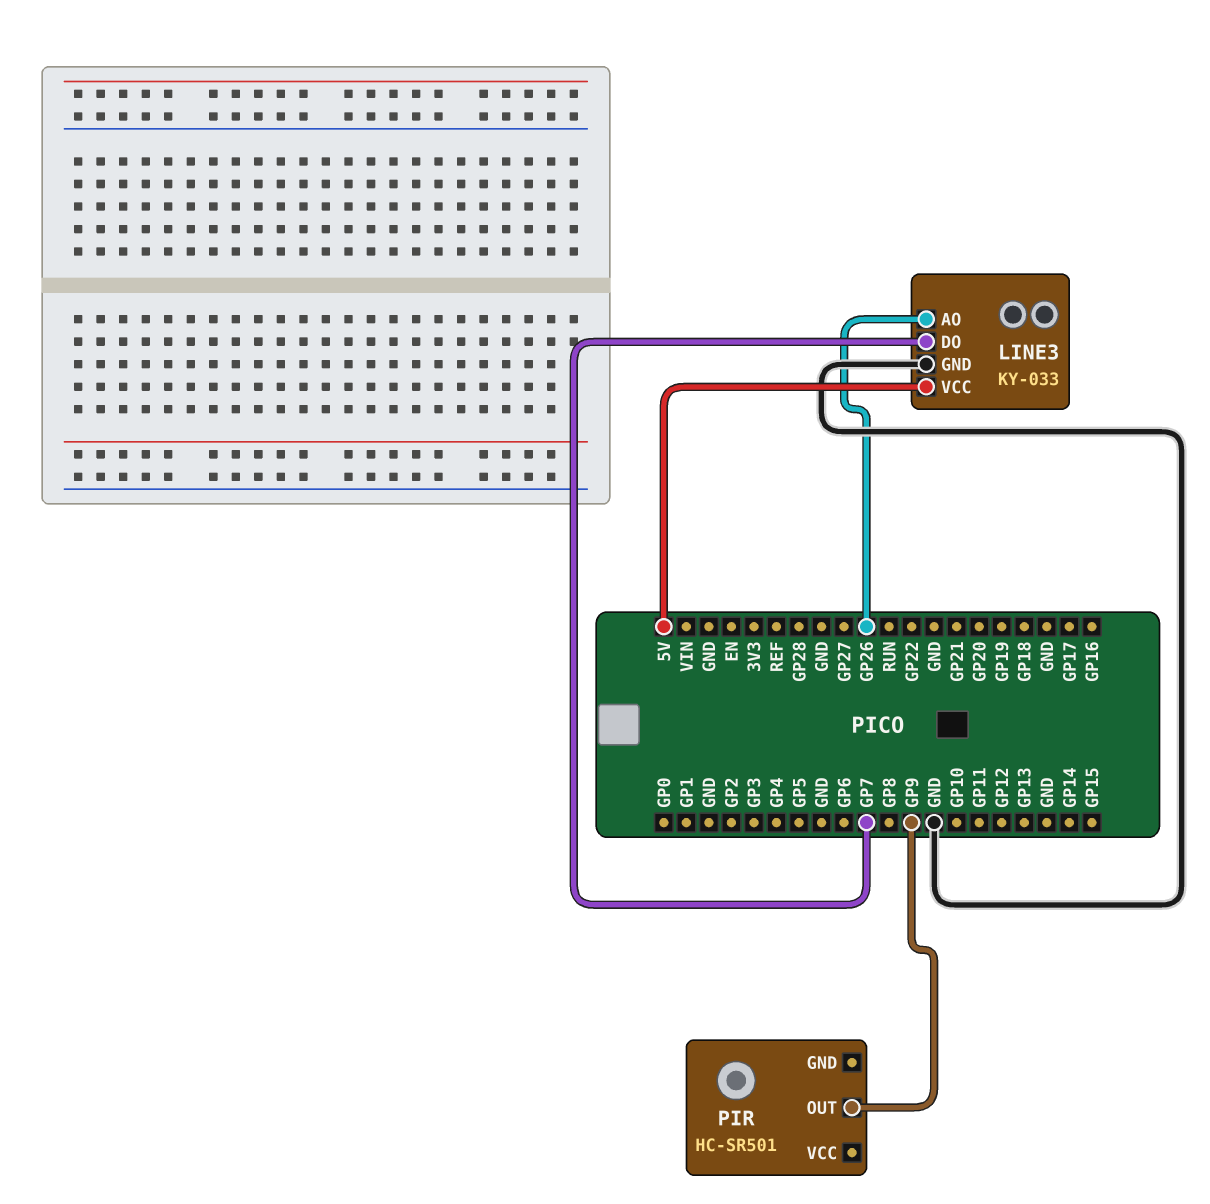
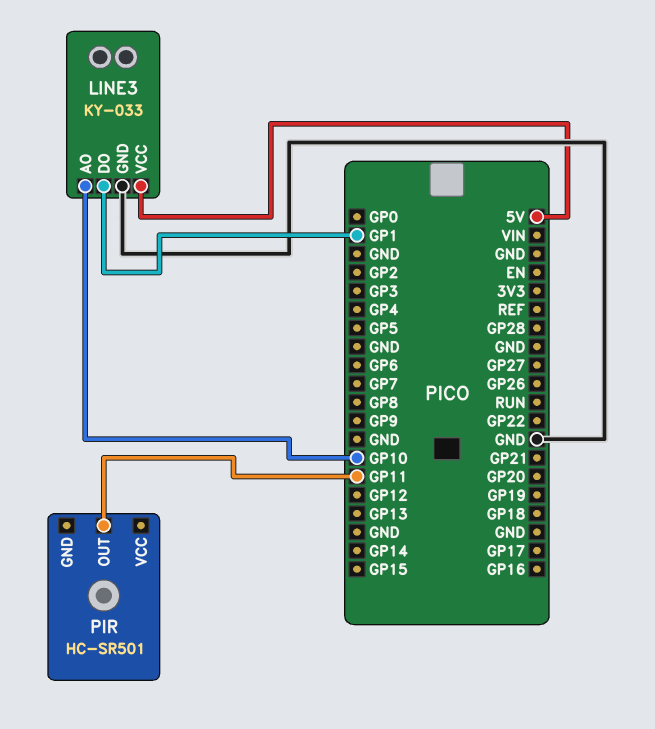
LINE3 pin AO: GP26 -> GP10
LINE3 pin DO: GP7 -> GP1
PIR pin OUT: GP9 -> GP11

